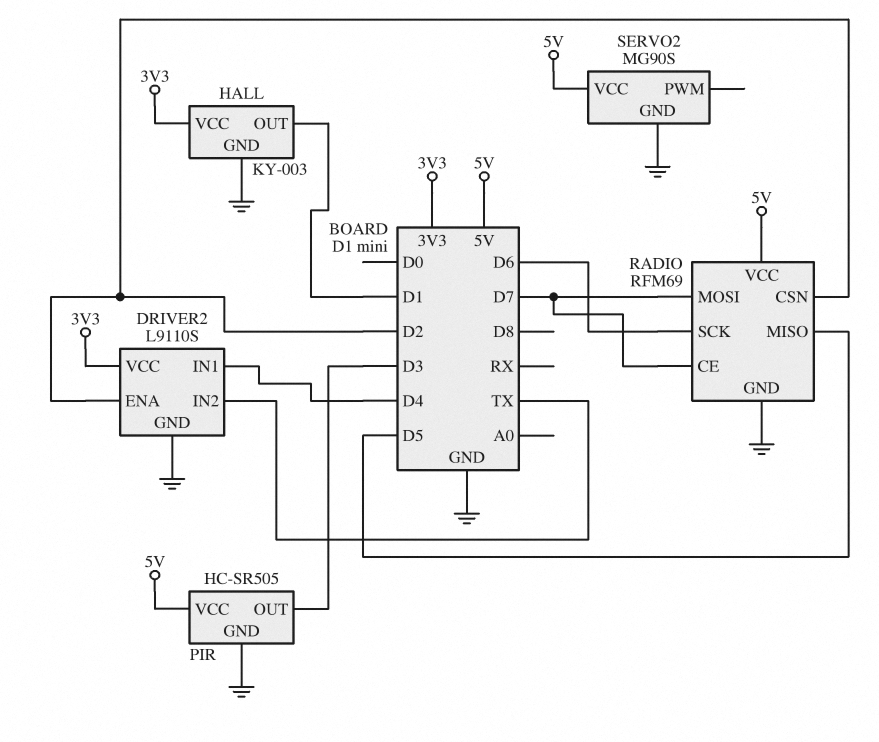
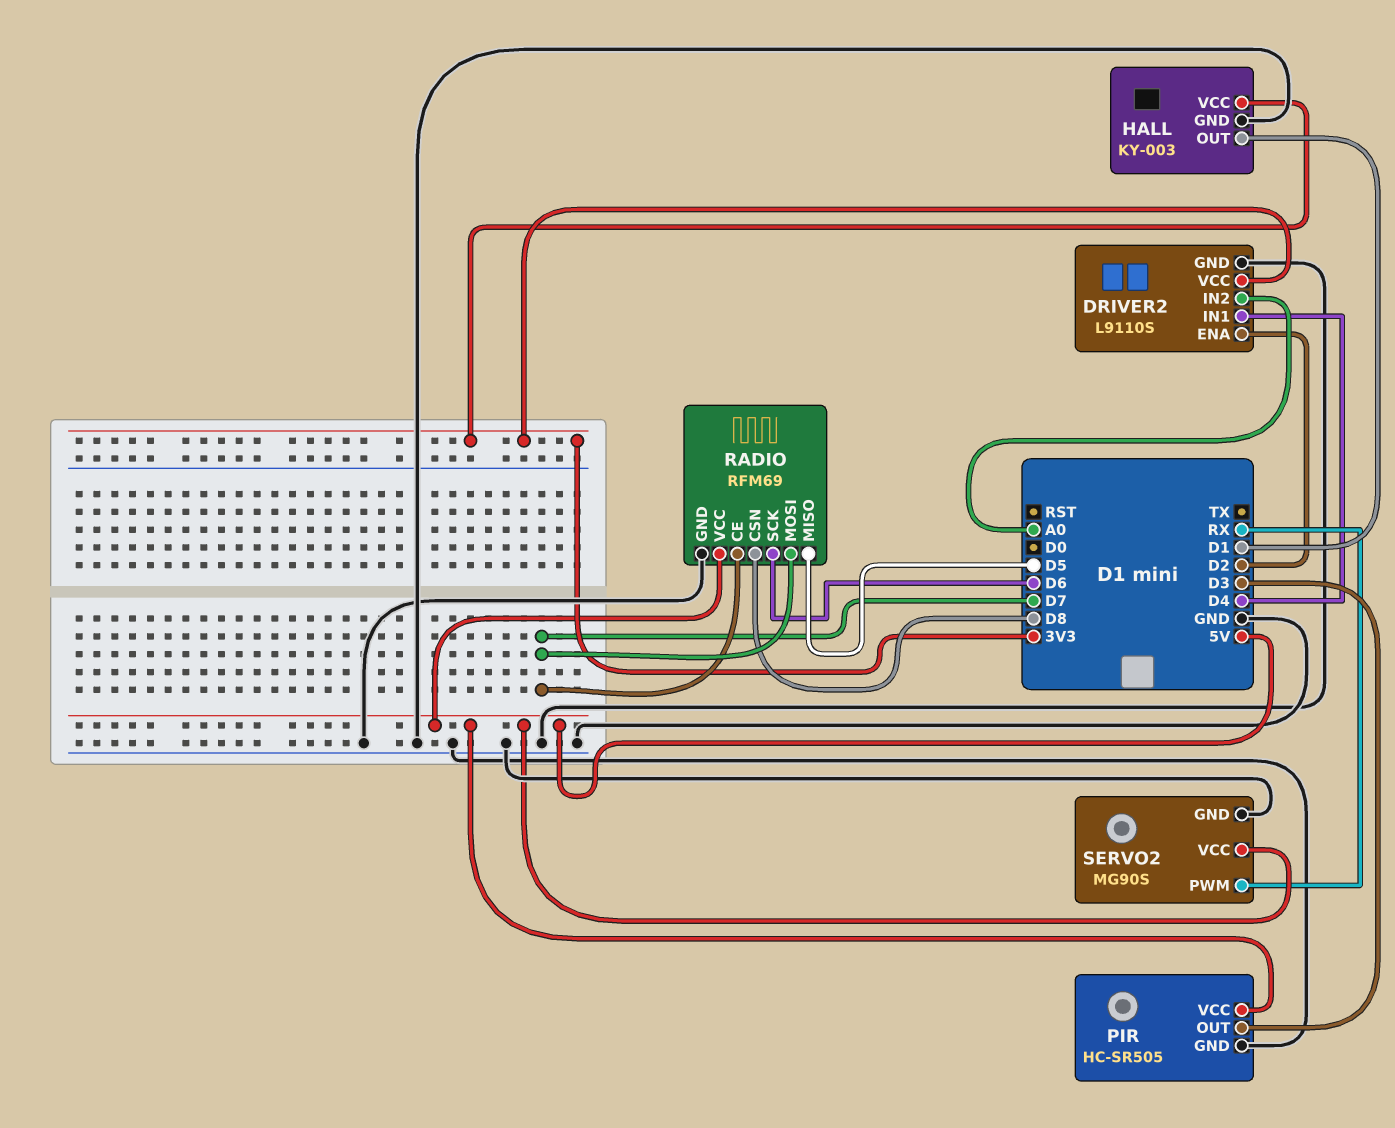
DRIVER2 pin IN2: TX -> A0
RADIO pin CSN: D2 -> D8
SERVO2 pin PWM: none -> RX

